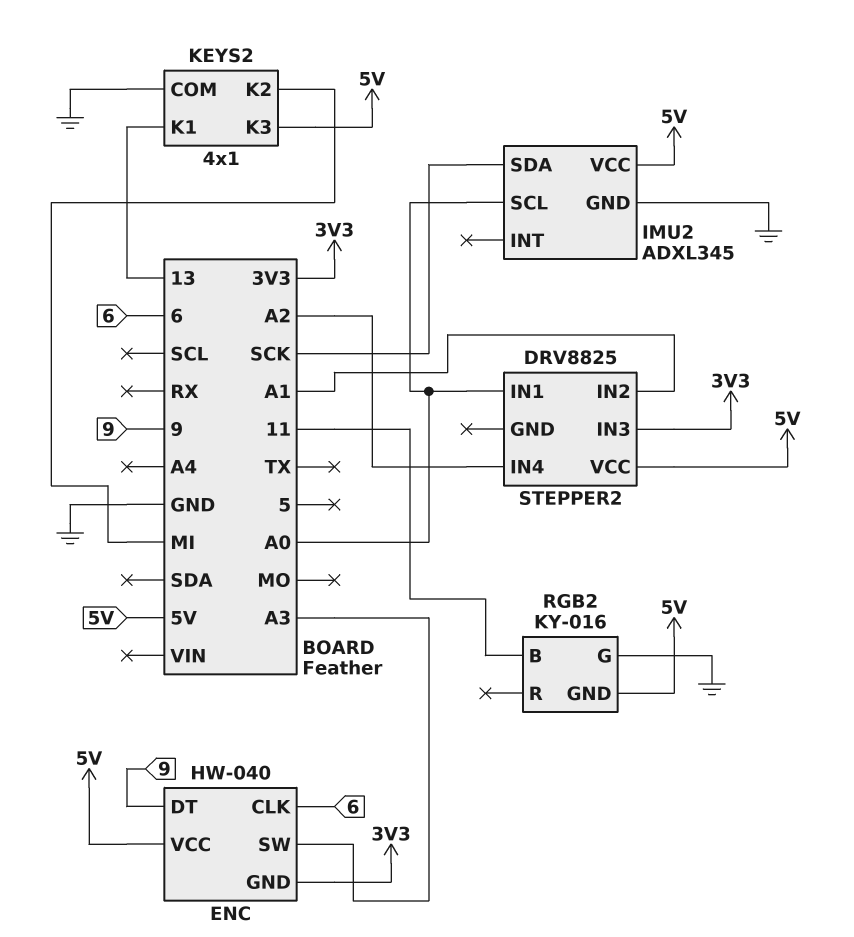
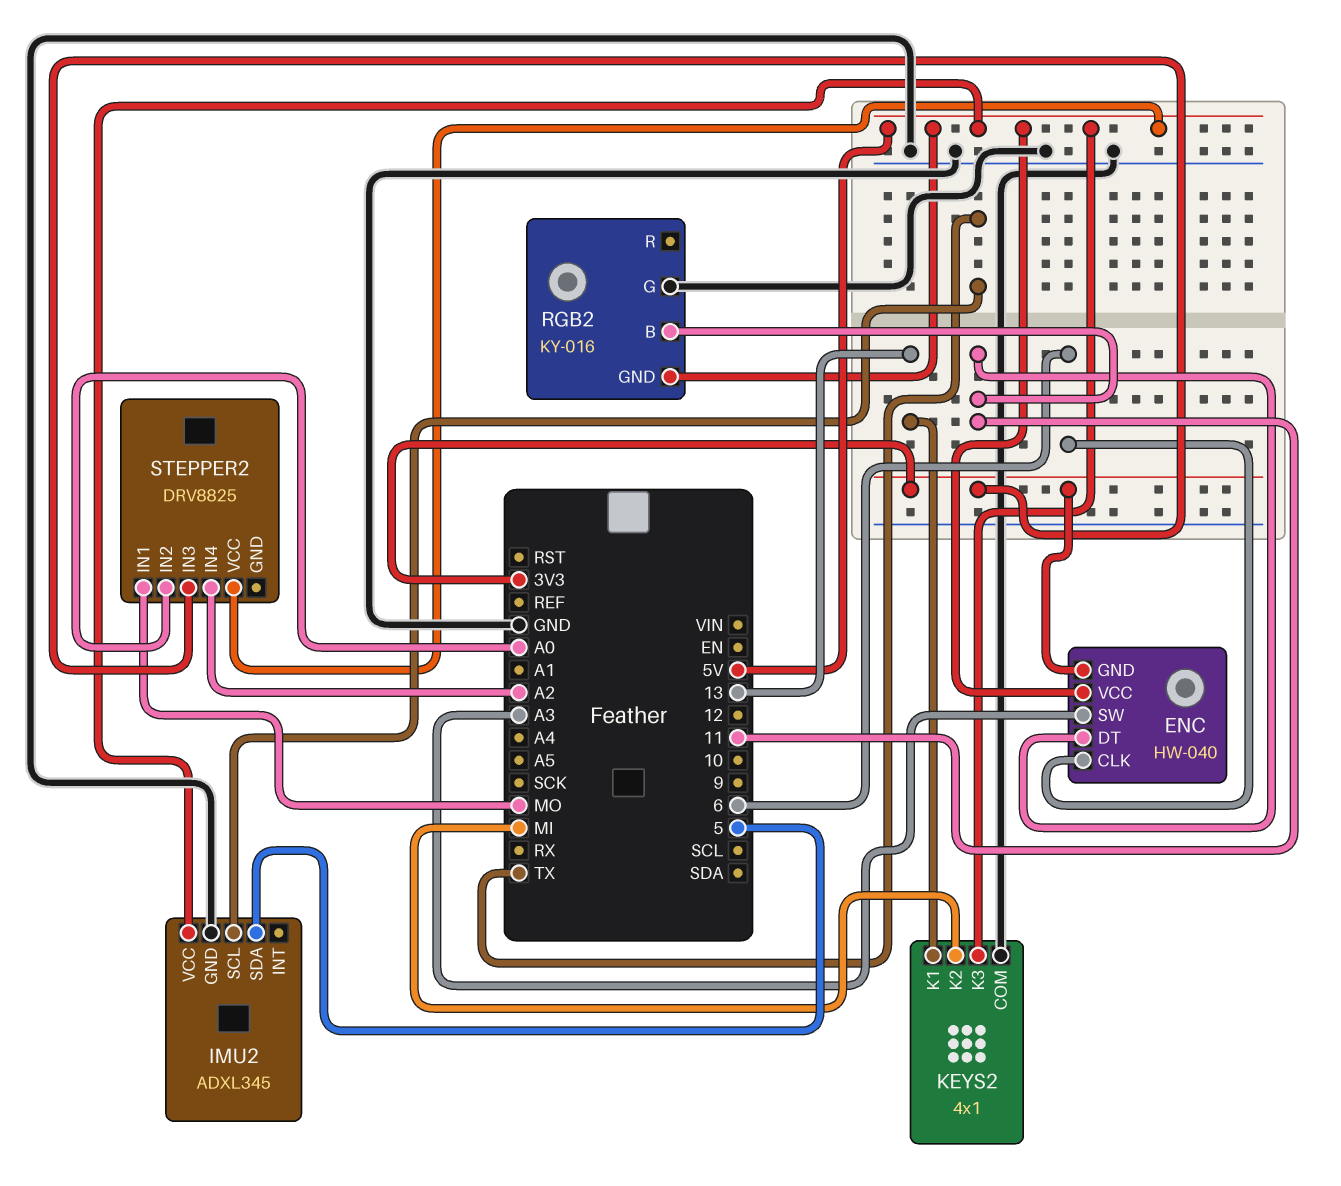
ENC pin DT: 9 -> 11
IMU2 pin SCL: A0 -> TX
IMU2 pin SDA: SCK -> 5
STEPPER2 pin IN1: A0 -> MO
STEPPER2 pin IN2: A1 -> A0

